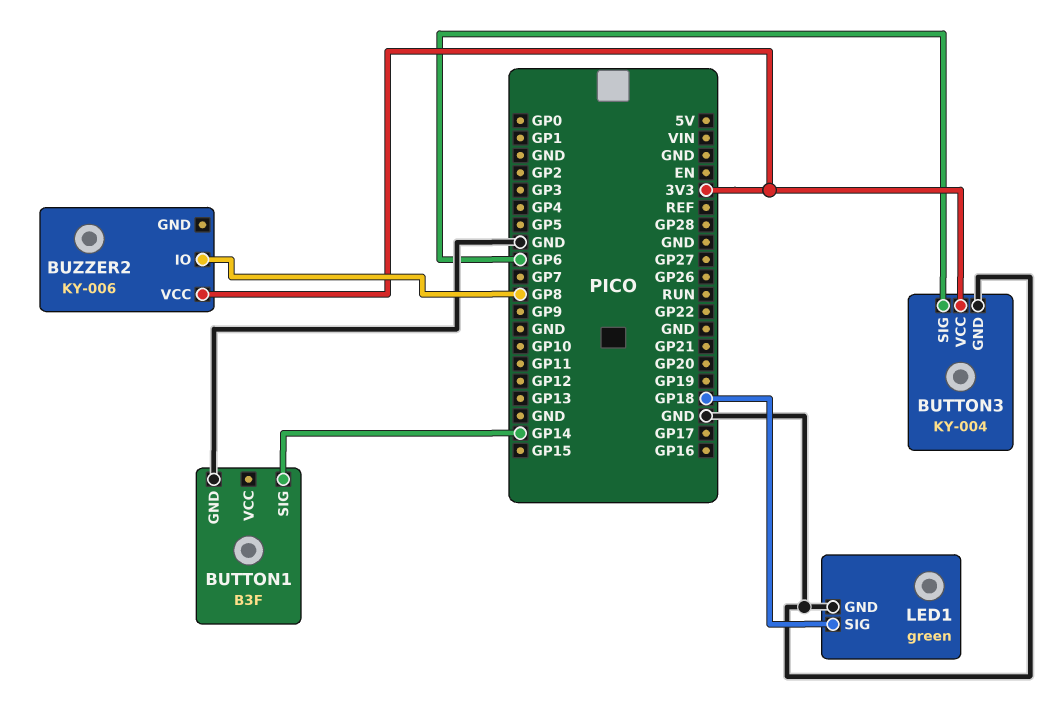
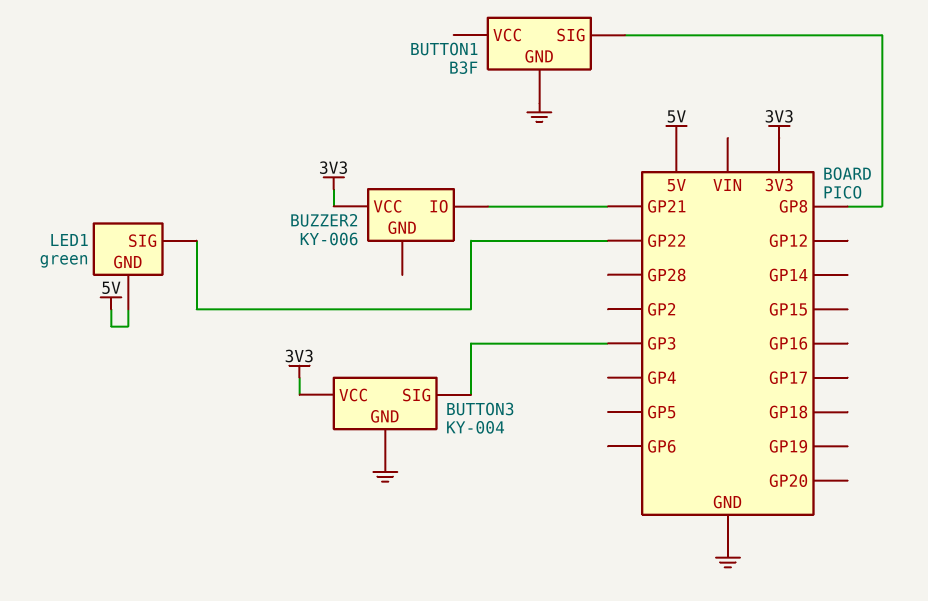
BUTTON1 pin SIG: GP14 -> GP8
BUTTON3 pin SIG: GP6 -> GP3
BUZZER2 pin IO: GP8 -> GP21
LED1 pin GND: GND -> 5V
LED1 pin SIG: GP18 -> GP22

